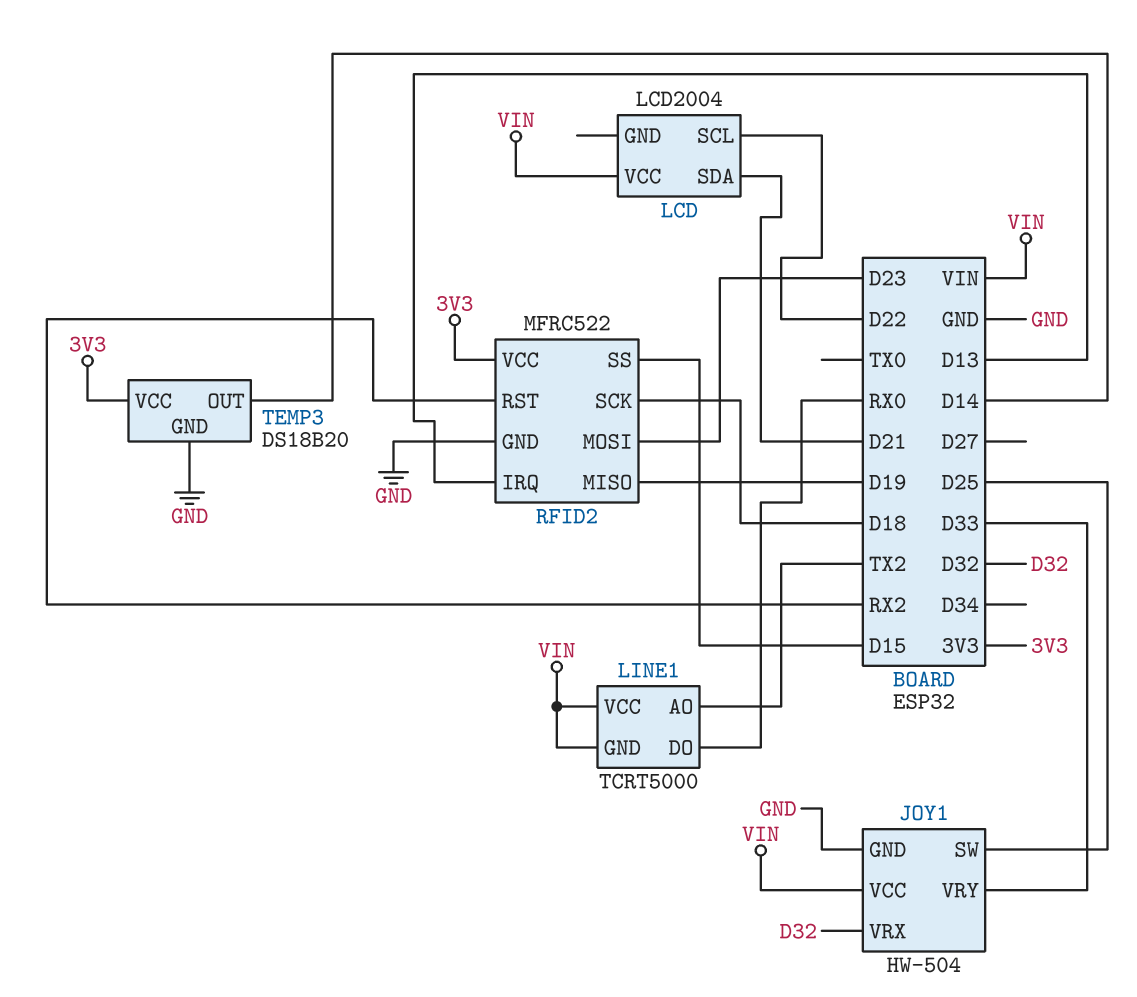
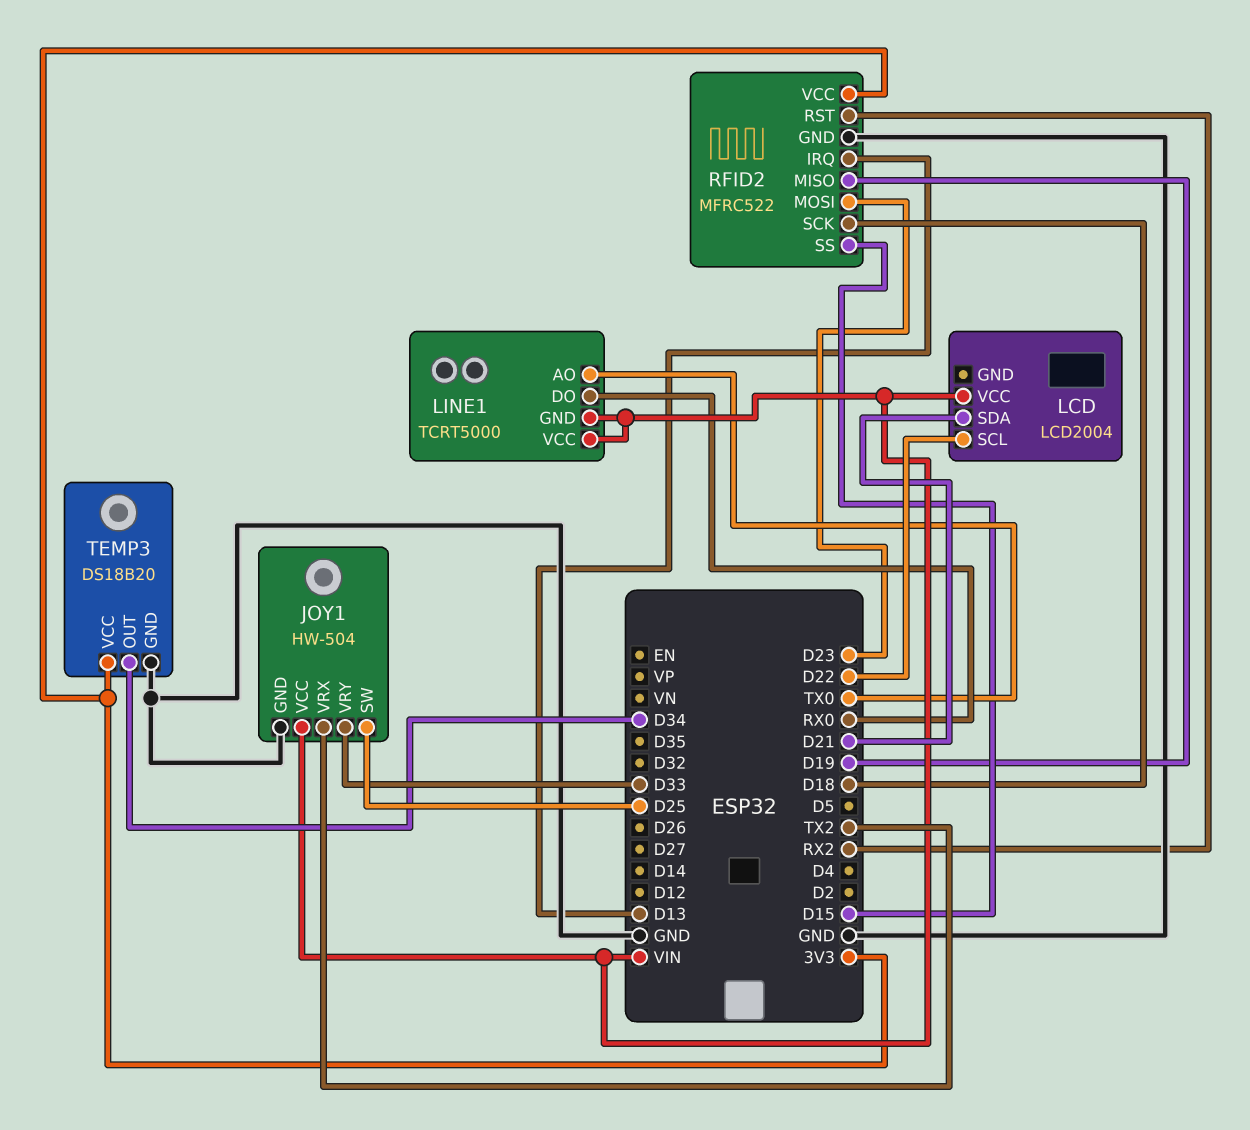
JOY1 pin VRX: D32 -> TX2
LINE1 pin AO: TX2 -> TX0
TEMP3 pin OUT: D14 -> D34

